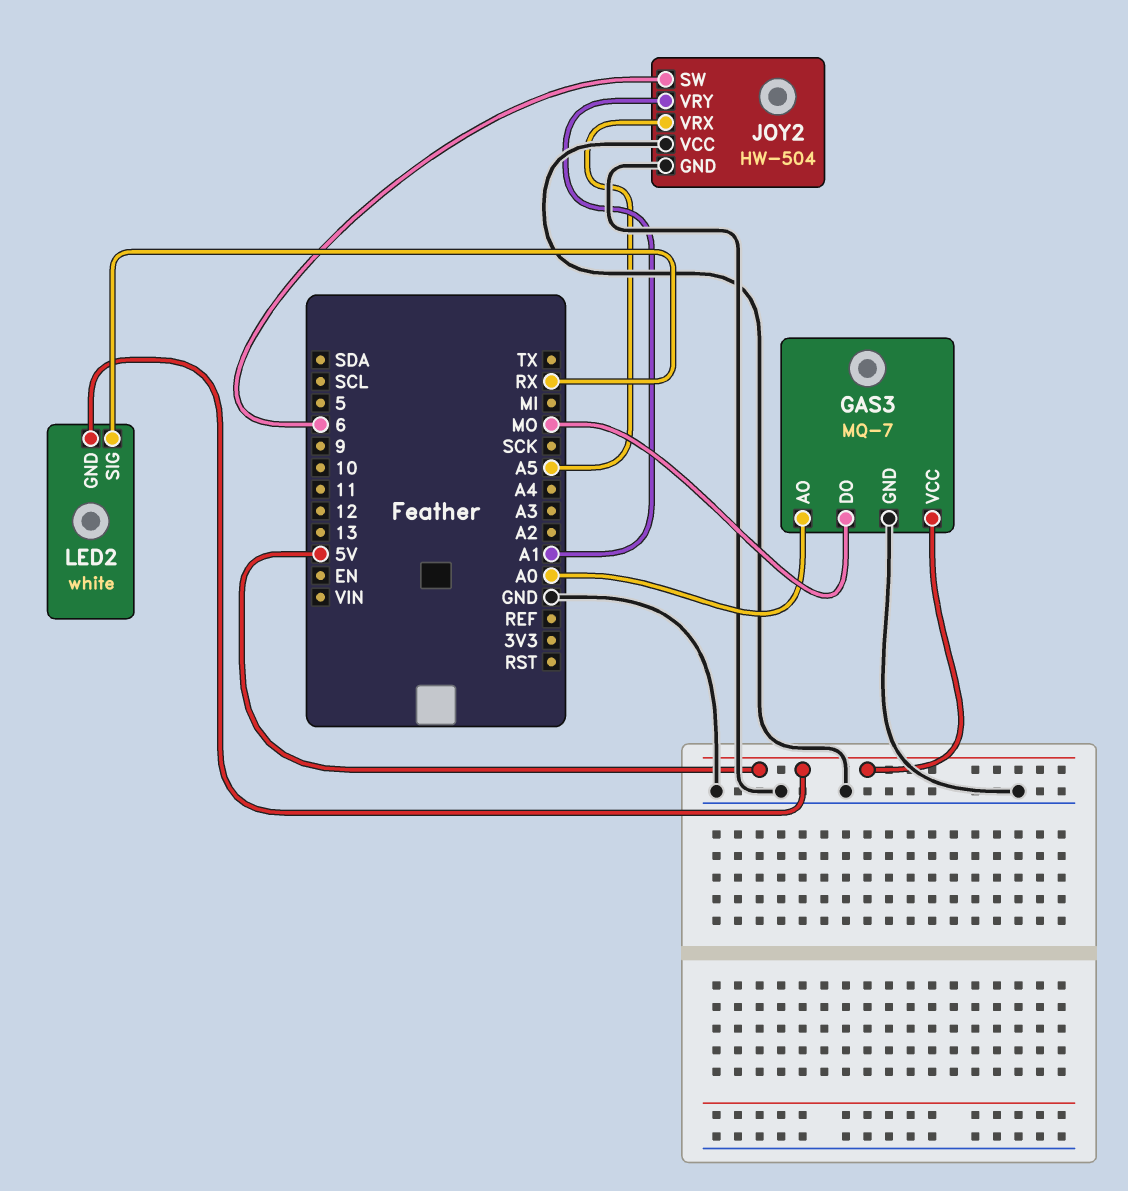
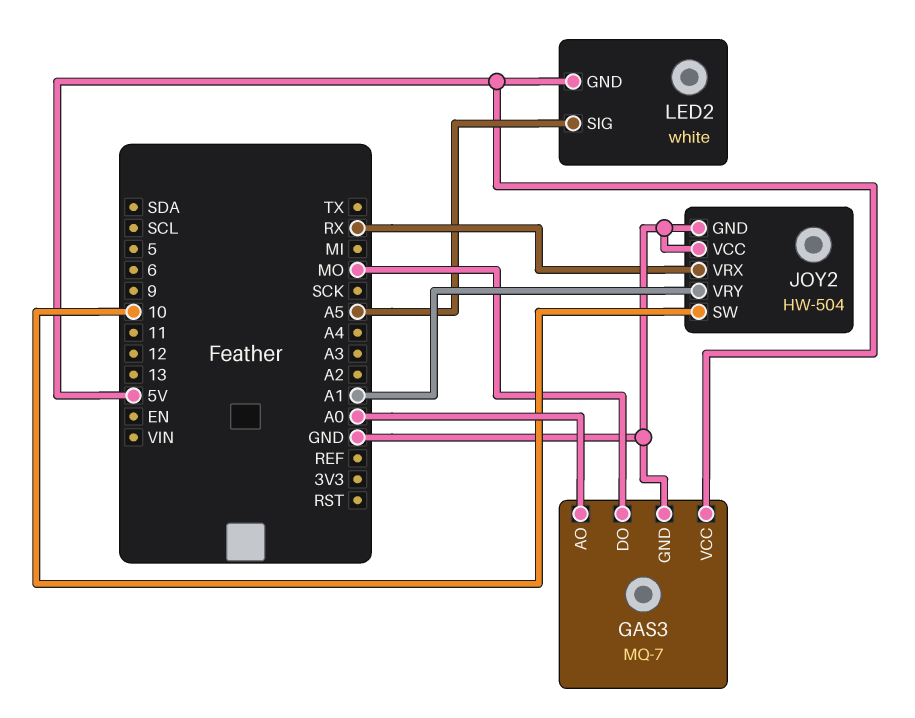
JOY2 pin SW: 6 -> 10
JOY2 pin VRX: A5 -> RX
LED2 pin SIG: RX -> A5

